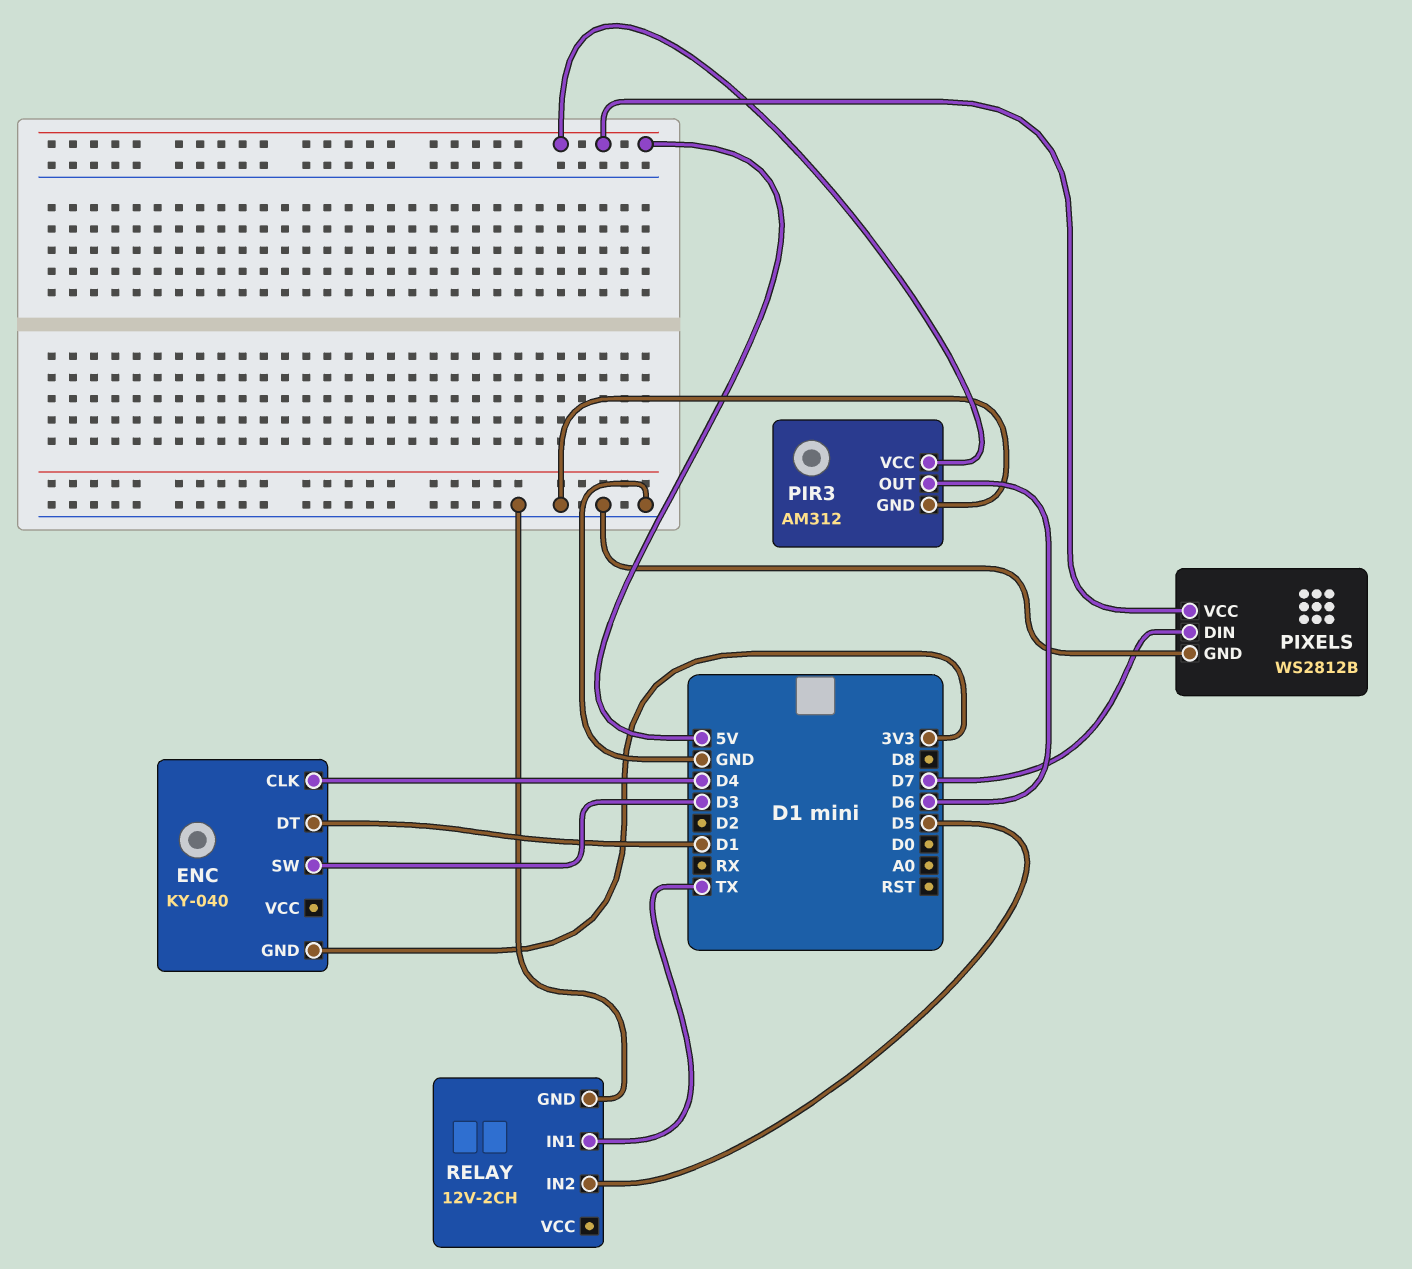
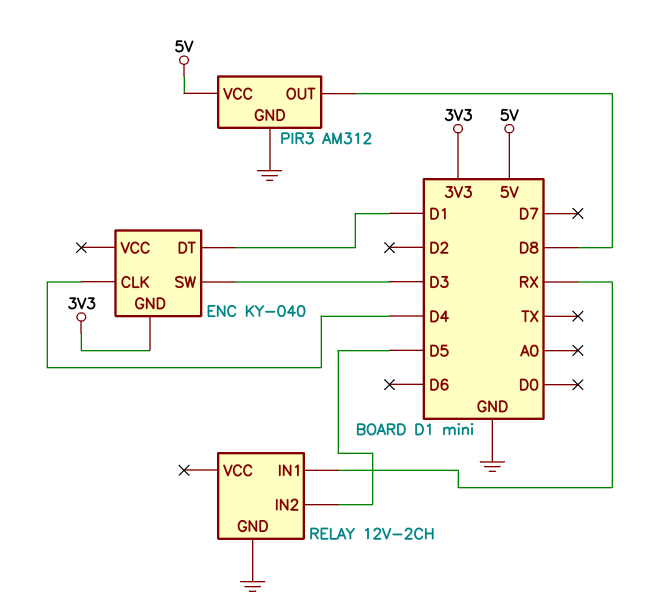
PIR3 pin OUT: D6 -> D8
PIXELS: WS2812B -> none
PIXELS pin DIN: D7 -> none
PIXELS pin GND: GND -> none
PIXELS pin VCC: 5V -> none
RELAY pin IN1: TX -> RX

